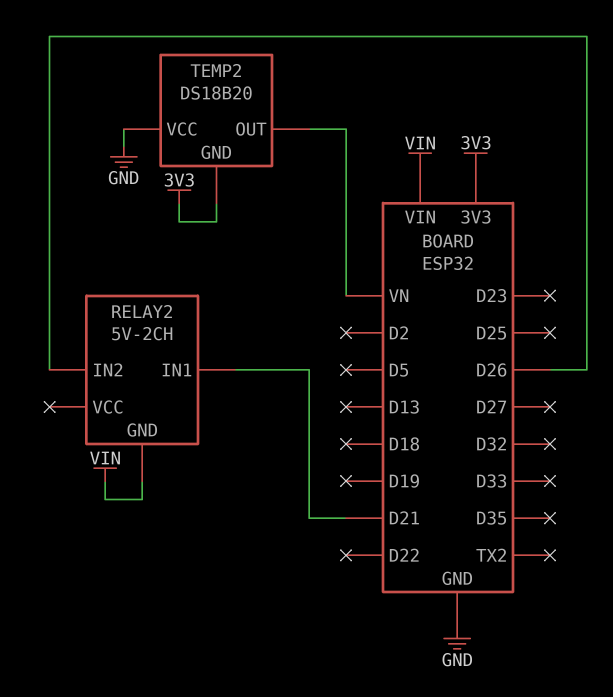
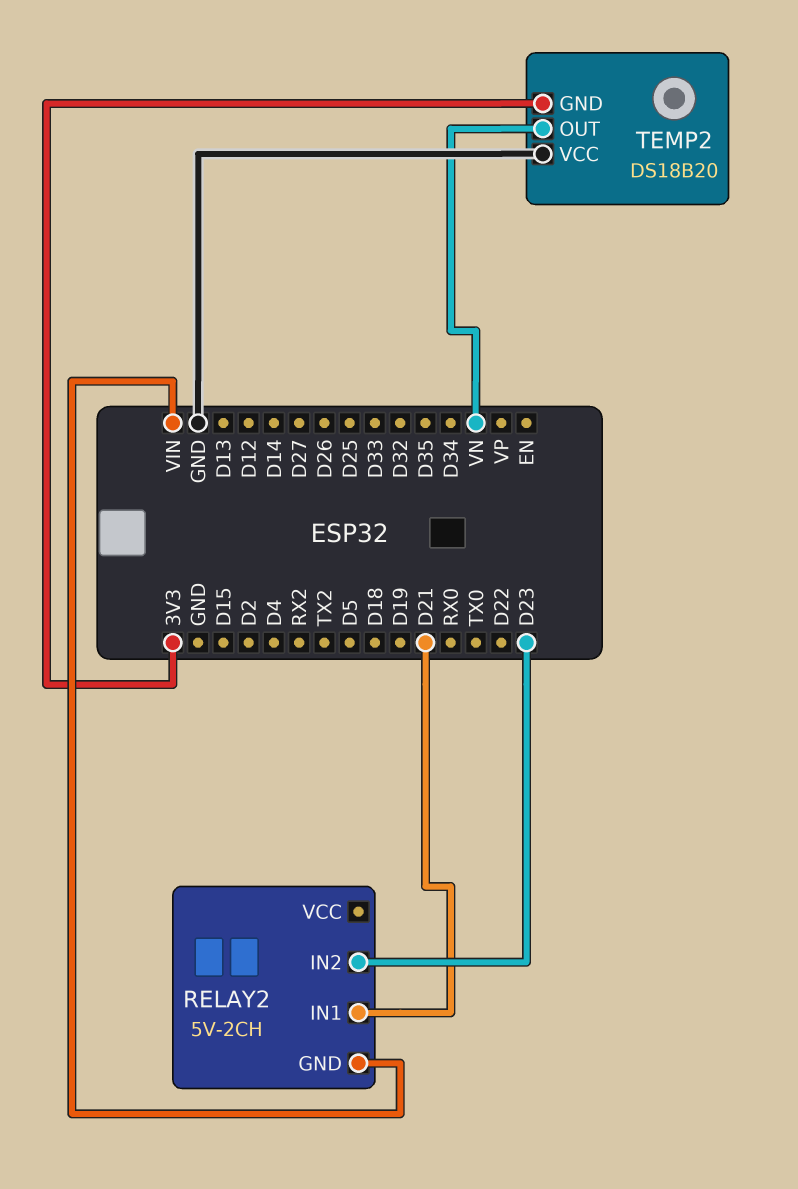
RELAY2 pin IN2: D26 -> D23

